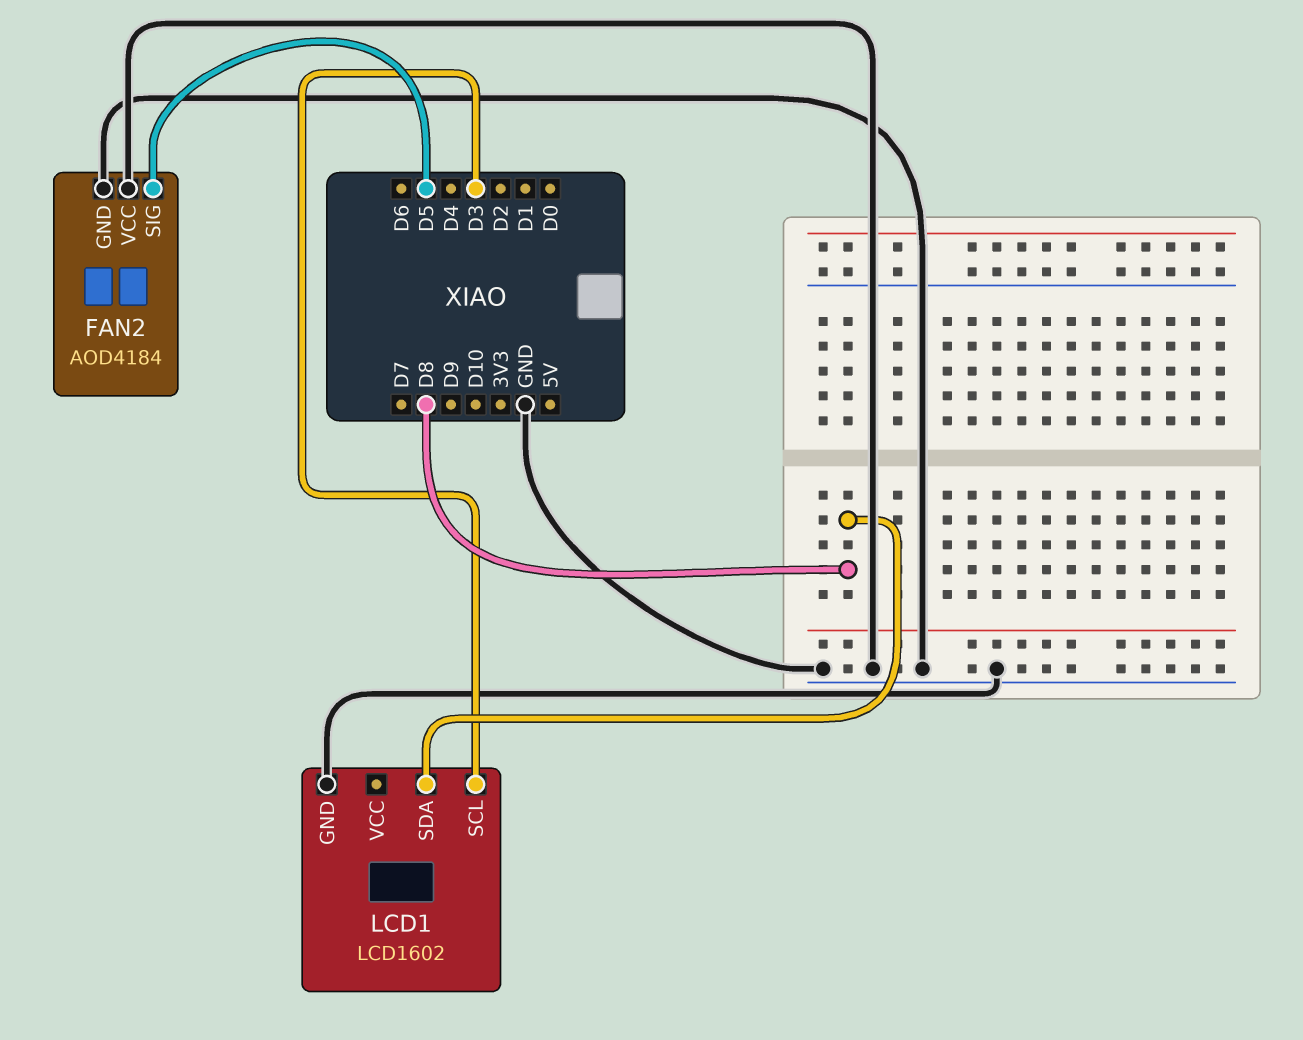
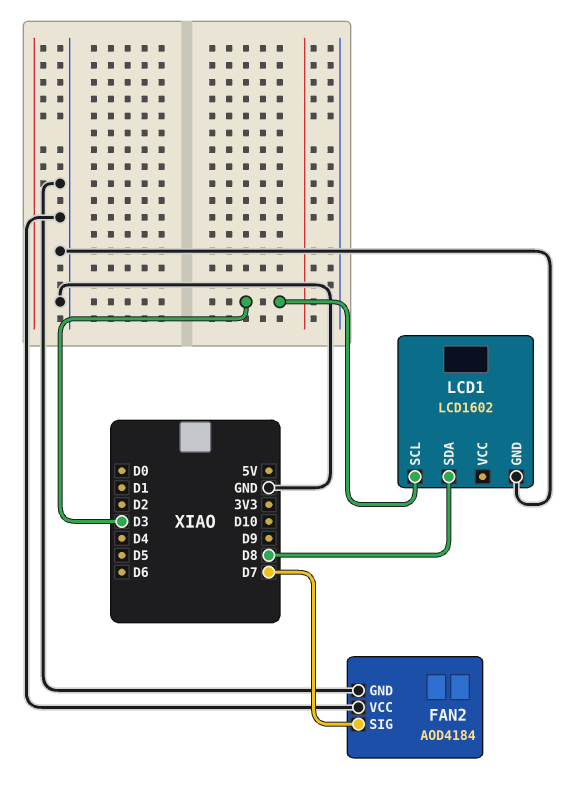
FAN2 pin SIG: D5 -> D7

